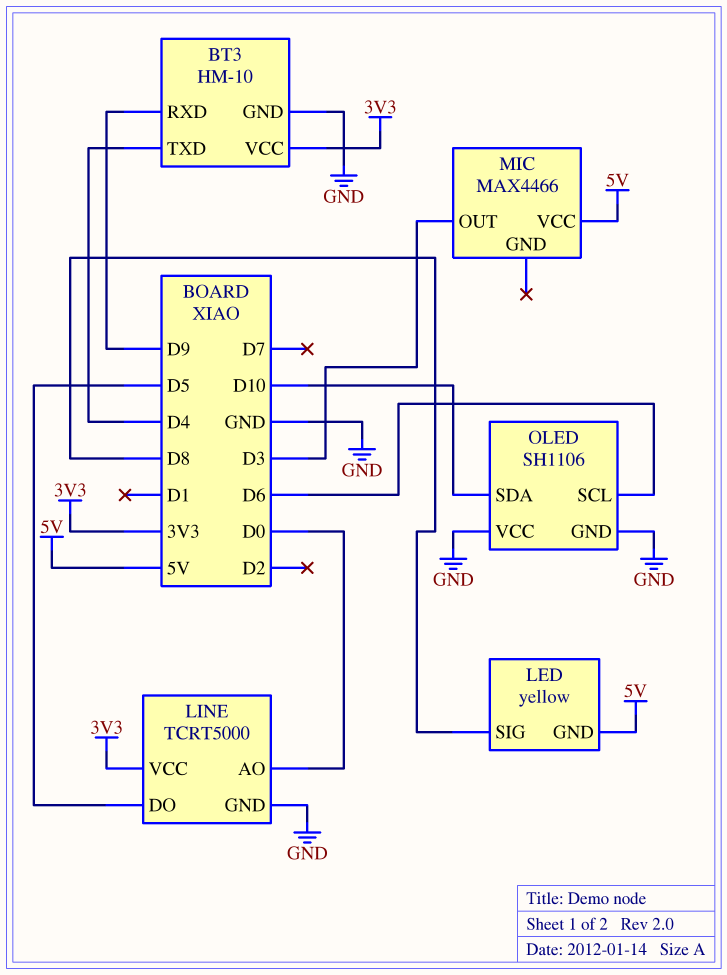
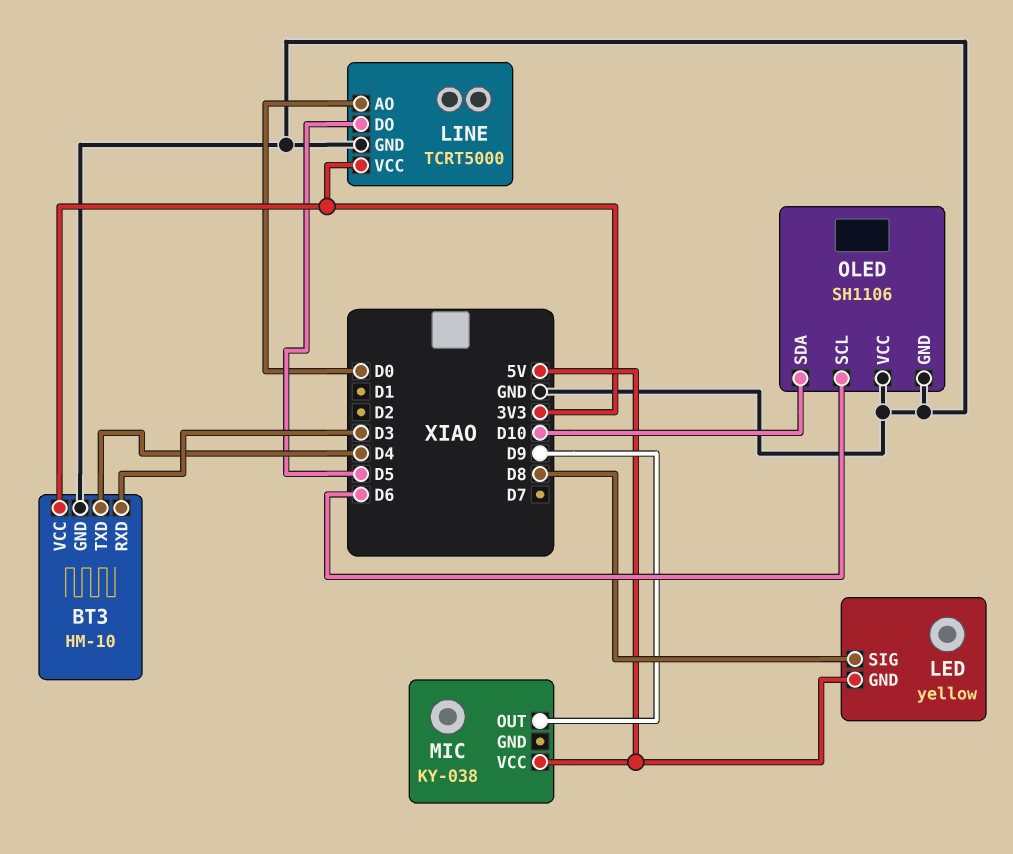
BT3 pin RXD: D9 -> D3
MIC: MAX4466 -> KY-038
MIC pin OUT: D3 -> D9

